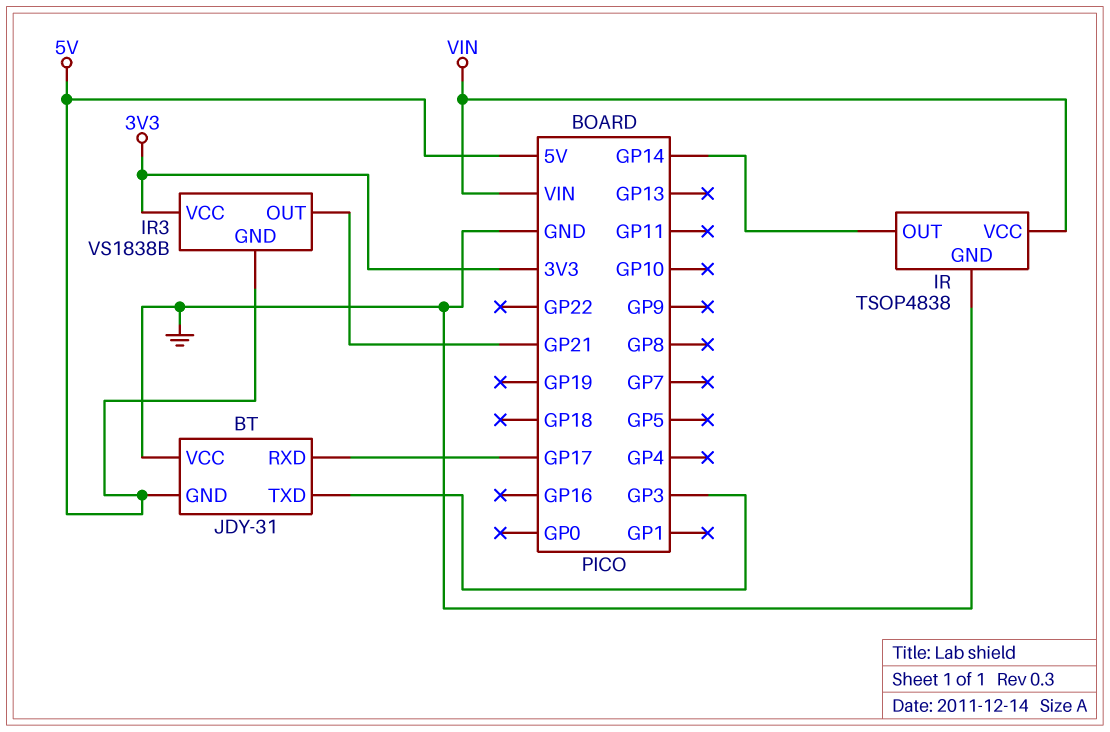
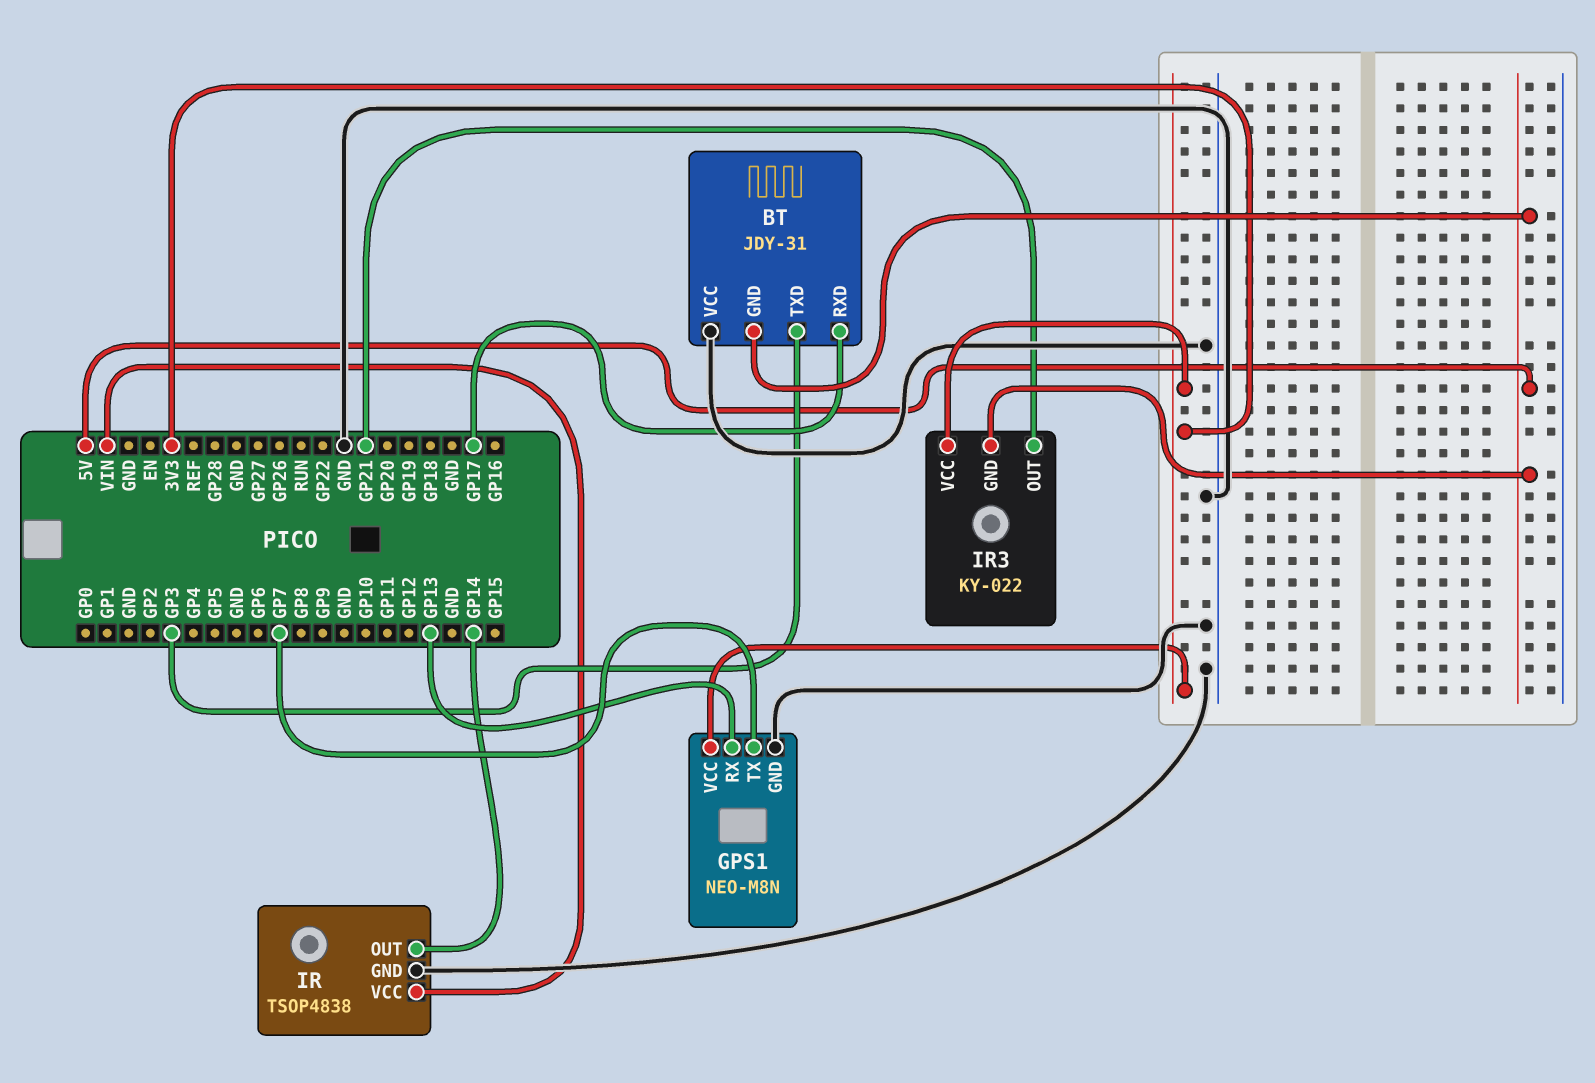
GPS1: none -> NEO-M8N
GPS1 pin GND: none -> GND
GPS1 pin RX: none -> GP13
GPS1 pin TX: none -> GP7
GPS1 pin VCC: none -> 3V3
IR3: VS1838B -> KY-022

